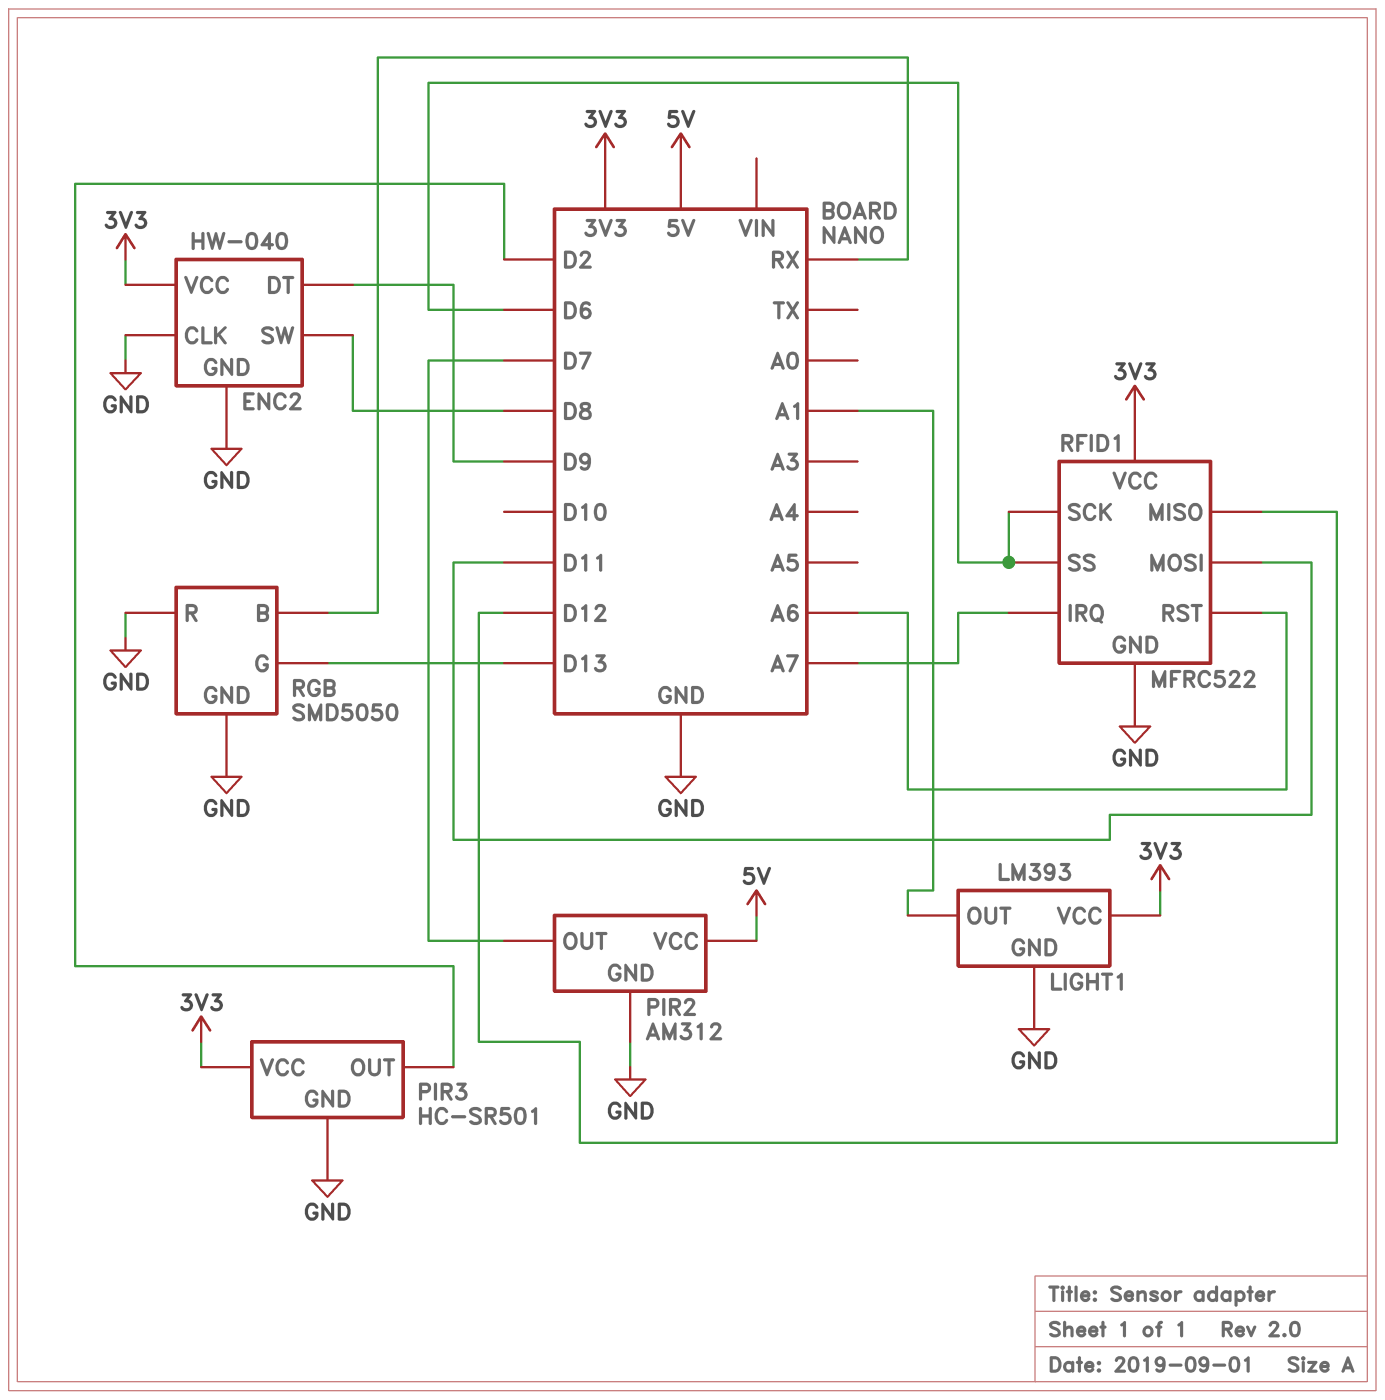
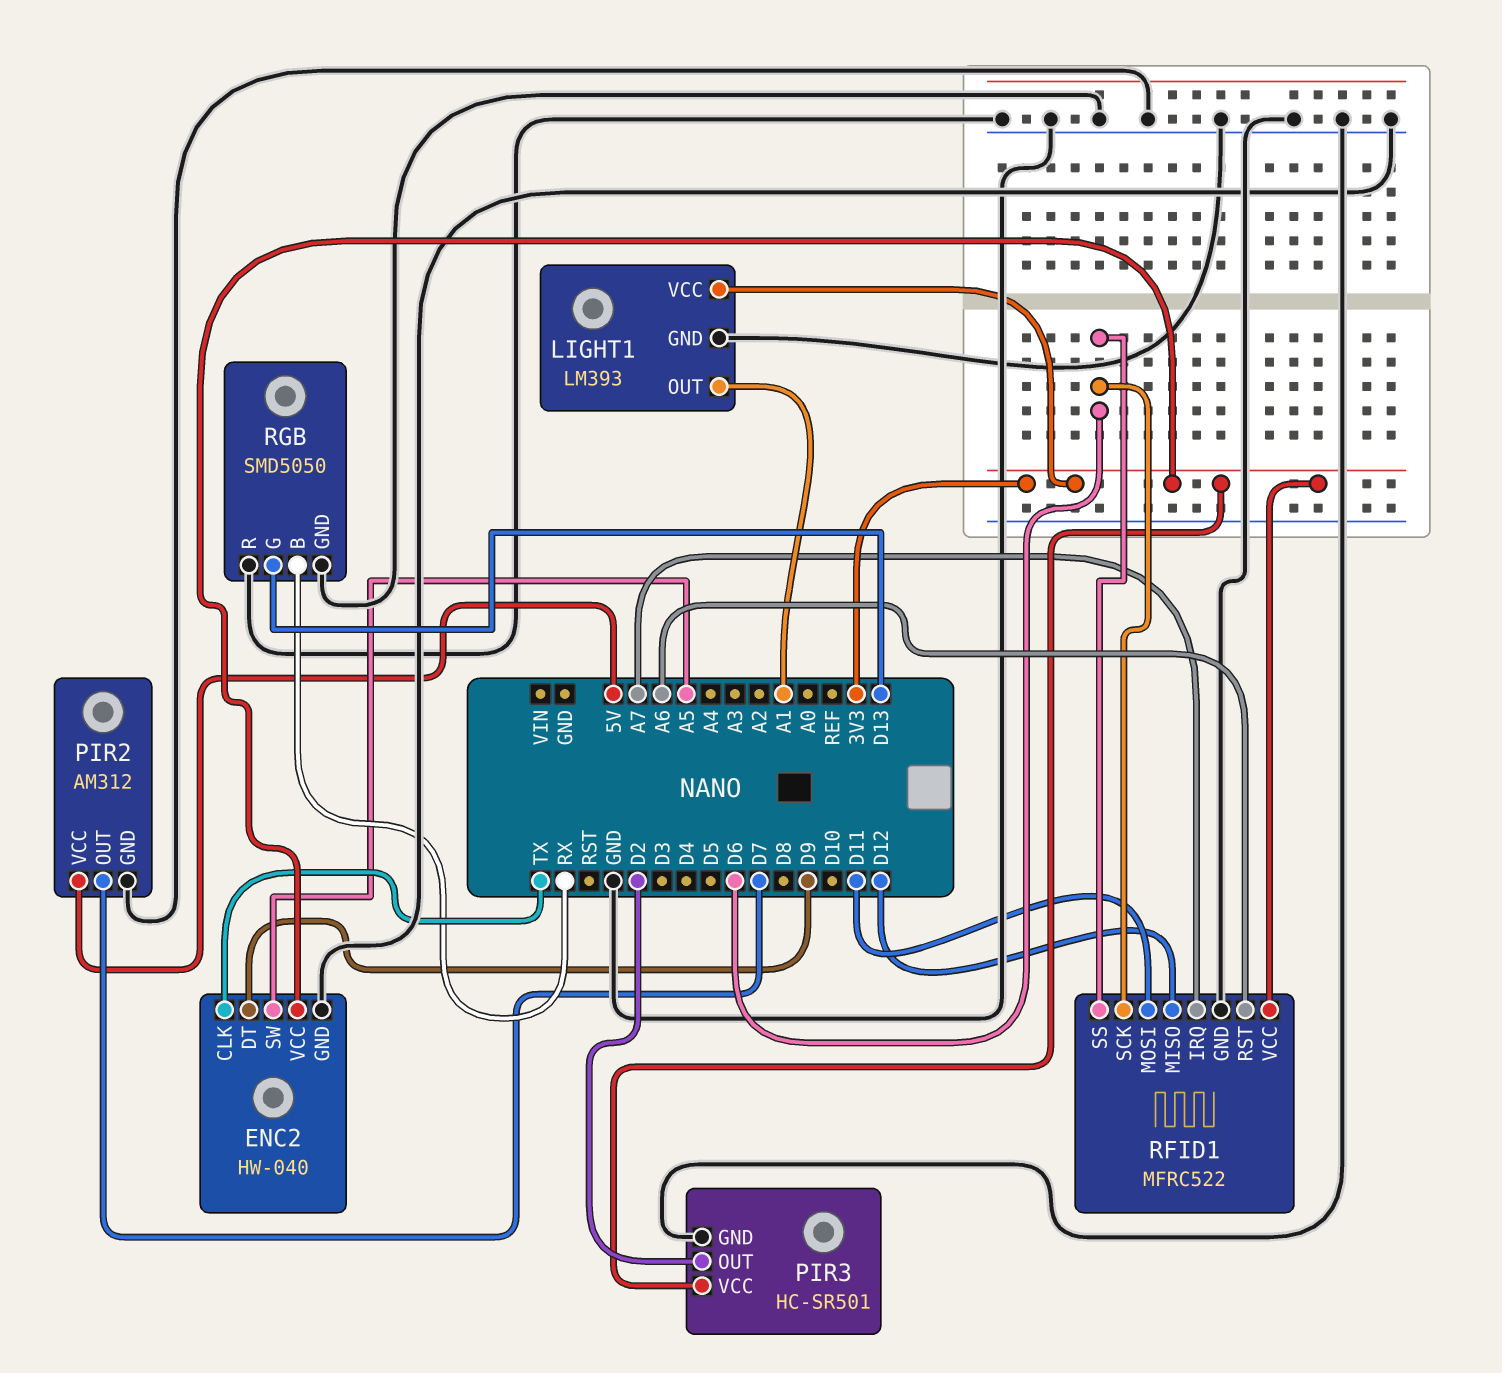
ENC2 pin CLK: GND -> TX
ENC2 pin SW: D8 -> A5

